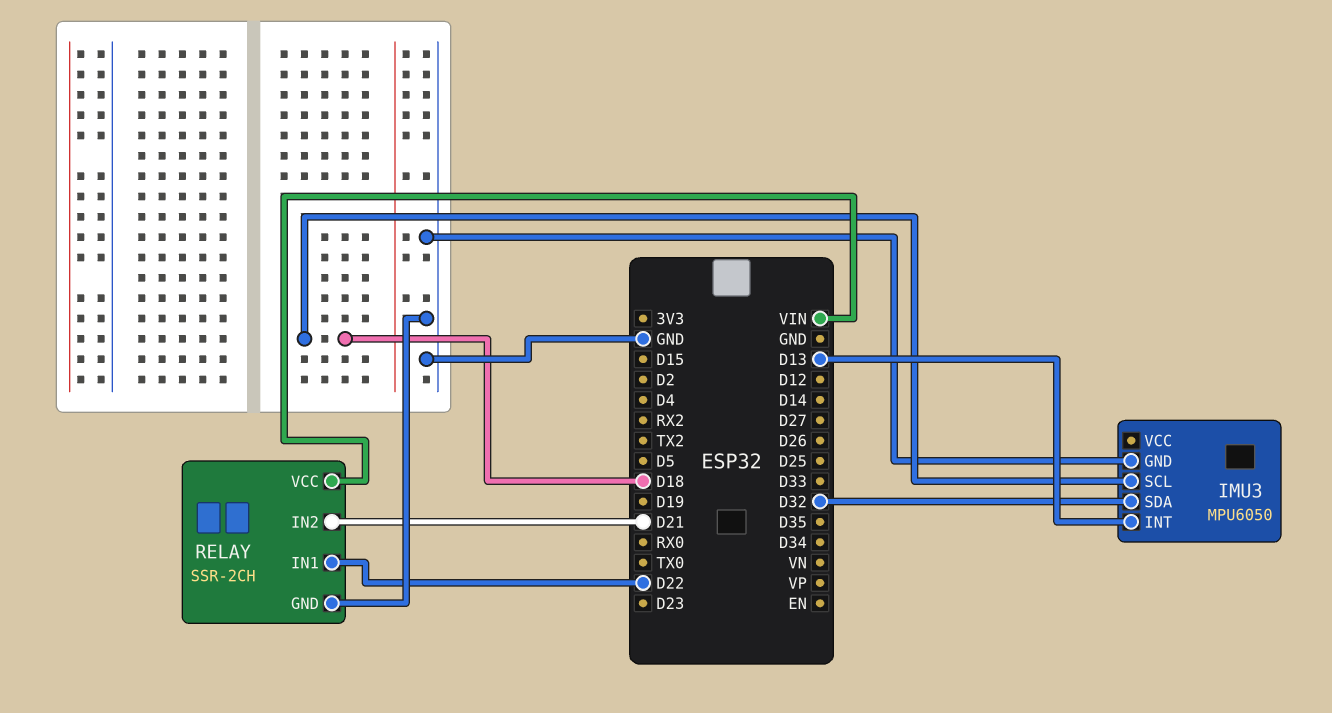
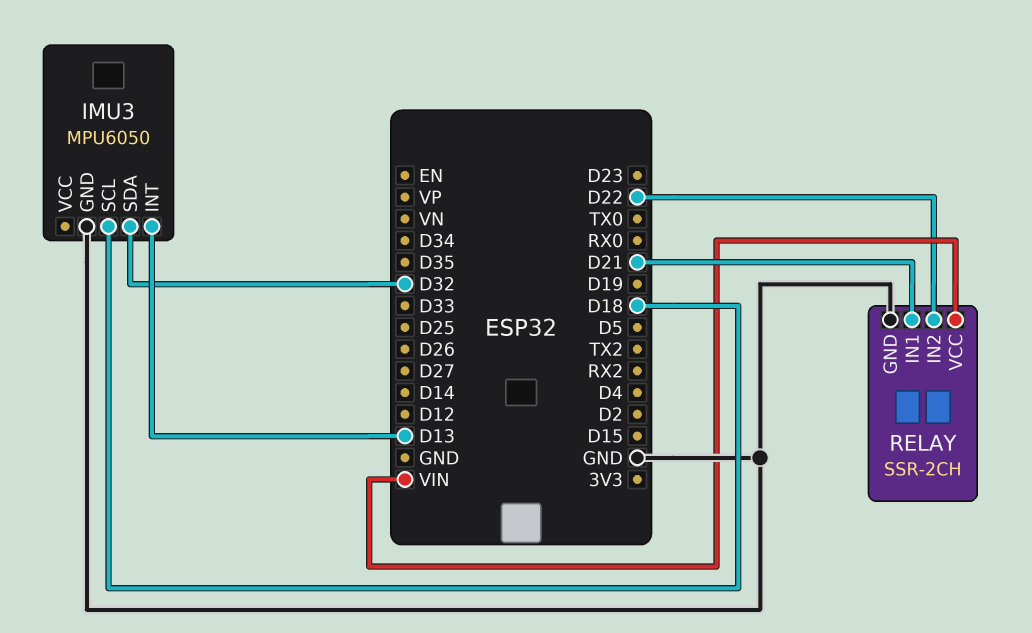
RELAY pin IN1: D22 -> D21
RELAY pin IN2: D21 -> D22

